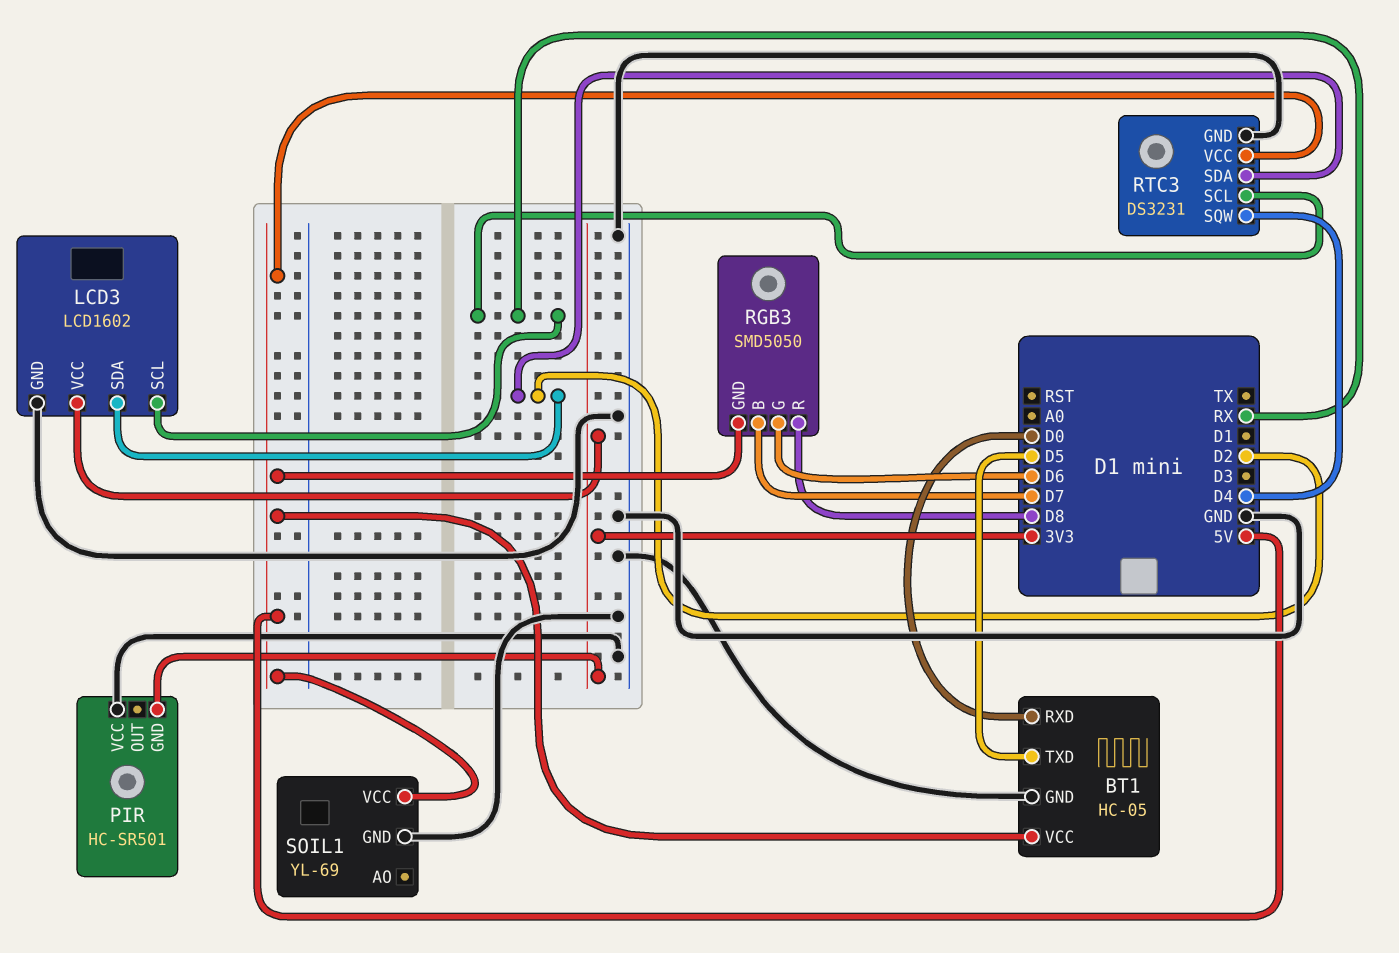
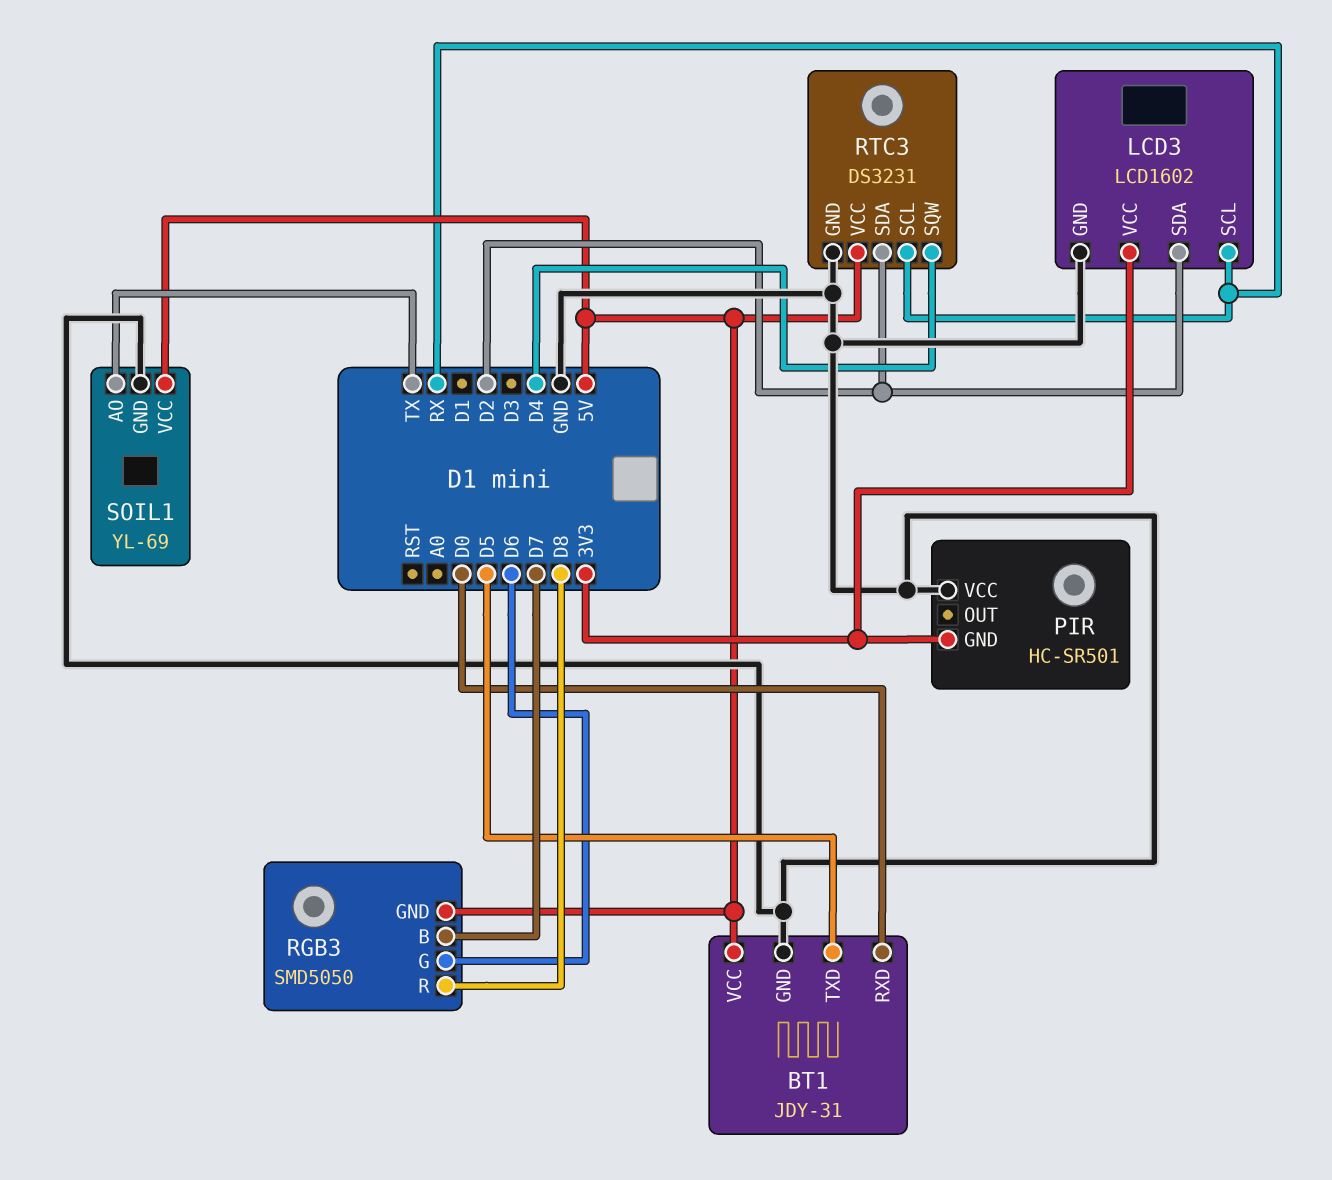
BT1: HC-05 -> JDY-31
SOIL1 pin AO: none -> TX

